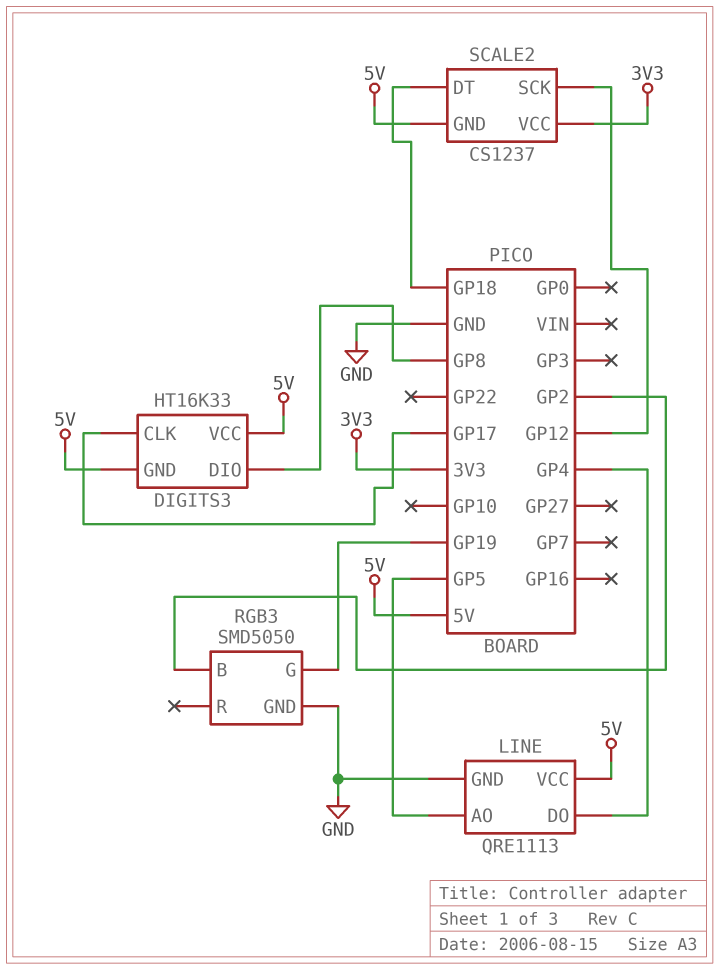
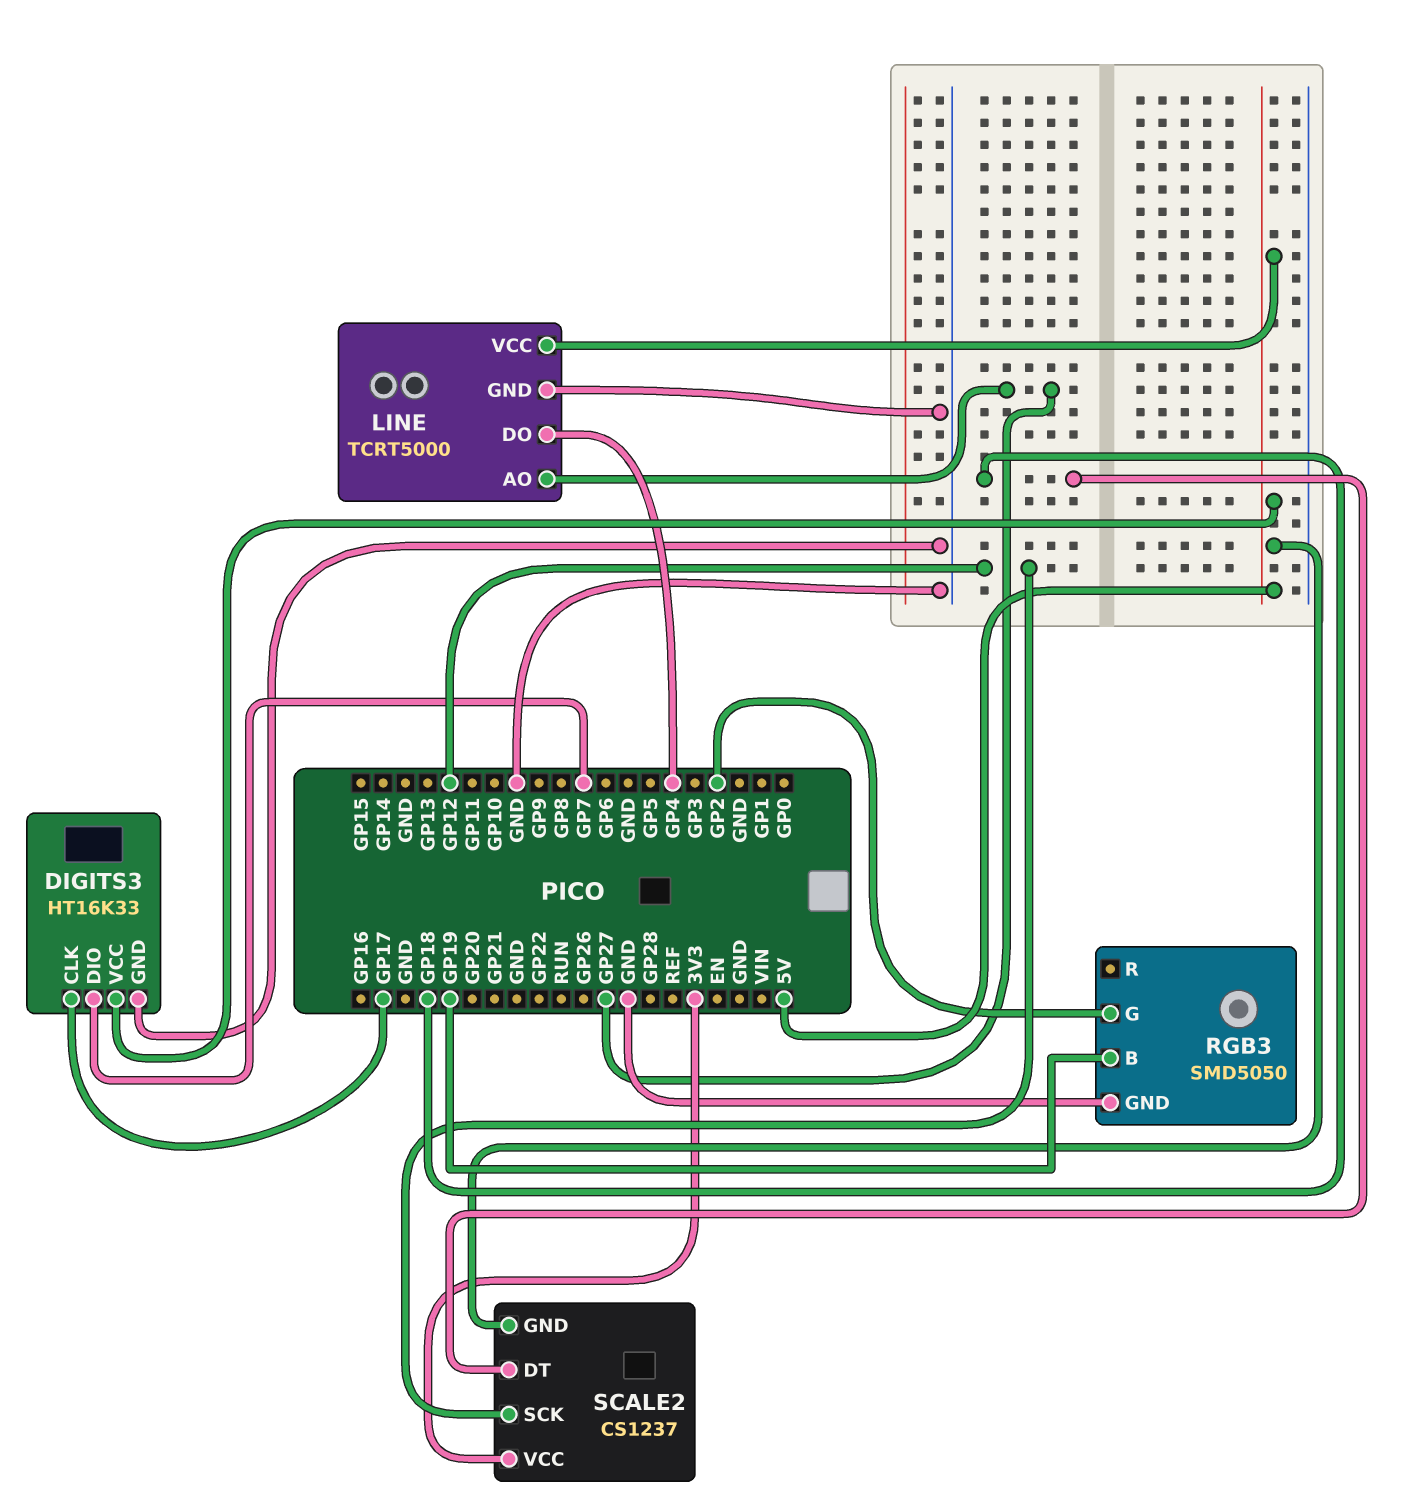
DIGITS3 pin DIO: GP8 -> GP7
DIGITS3 pin GND: 5V -> GND
LINE: QRE1113 -> TCRT5000
LINE pin AO: GP5 -> GP27
RGB3 pin B: GP2 -> GP19
RGB3 pin G: GP19 -> GP2

